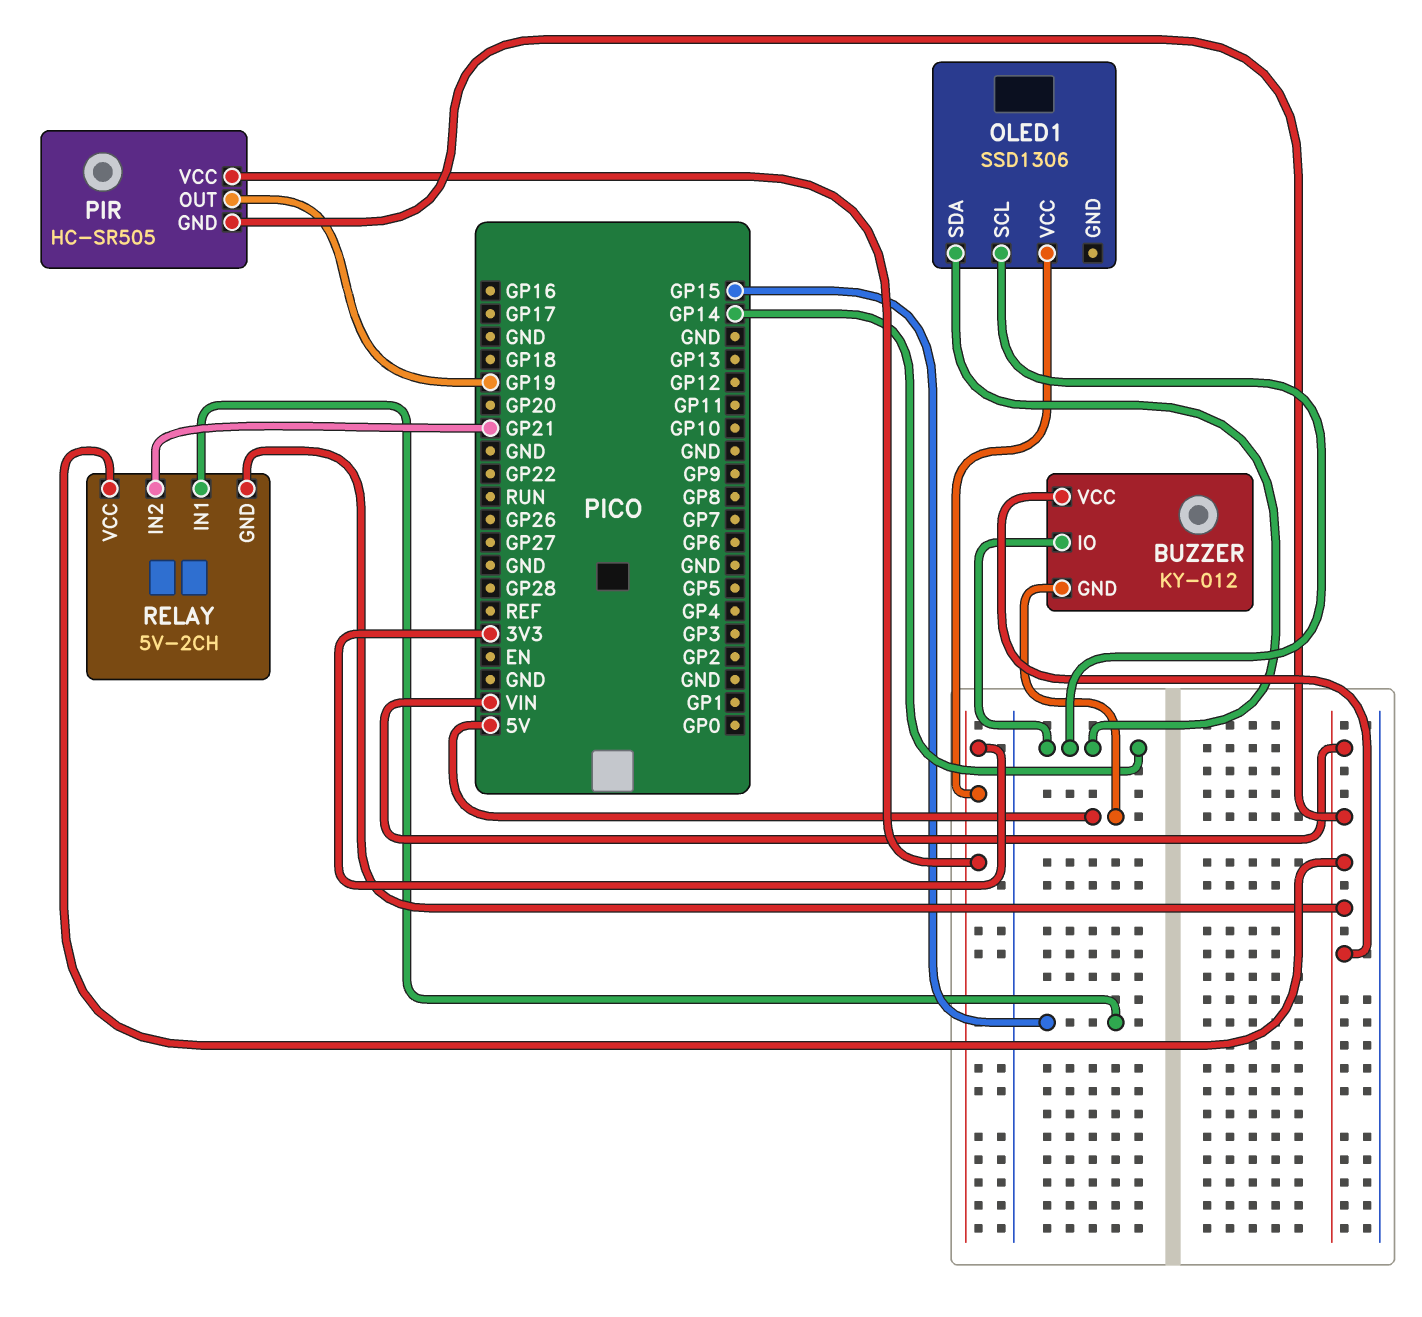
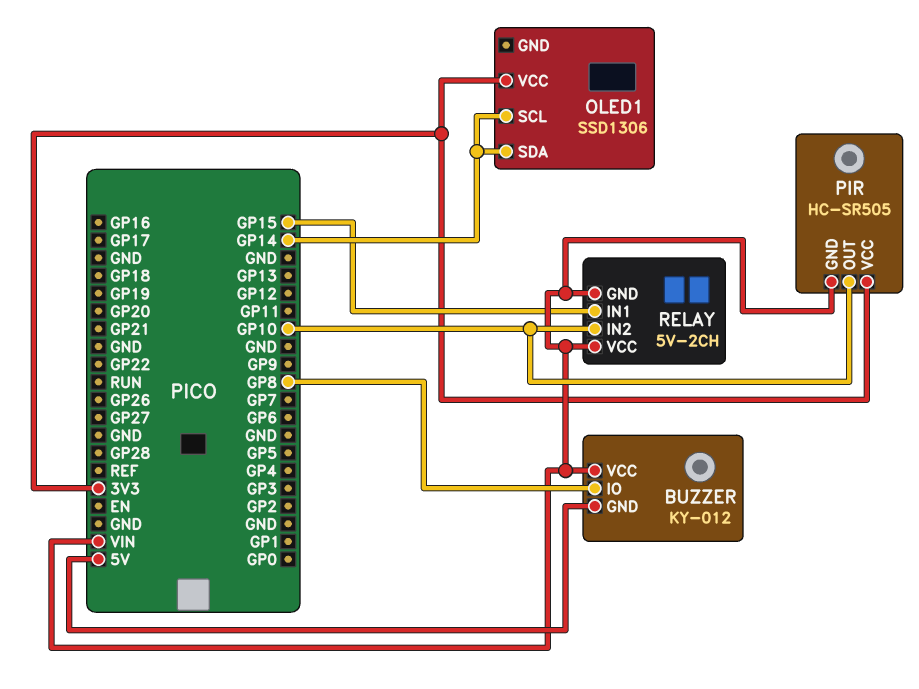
BUZZER pin IO: GP14 -> GP8
PIR pin OUT: GP19 -> GP10
RELAY pin IN2: GP21 -> GP10

